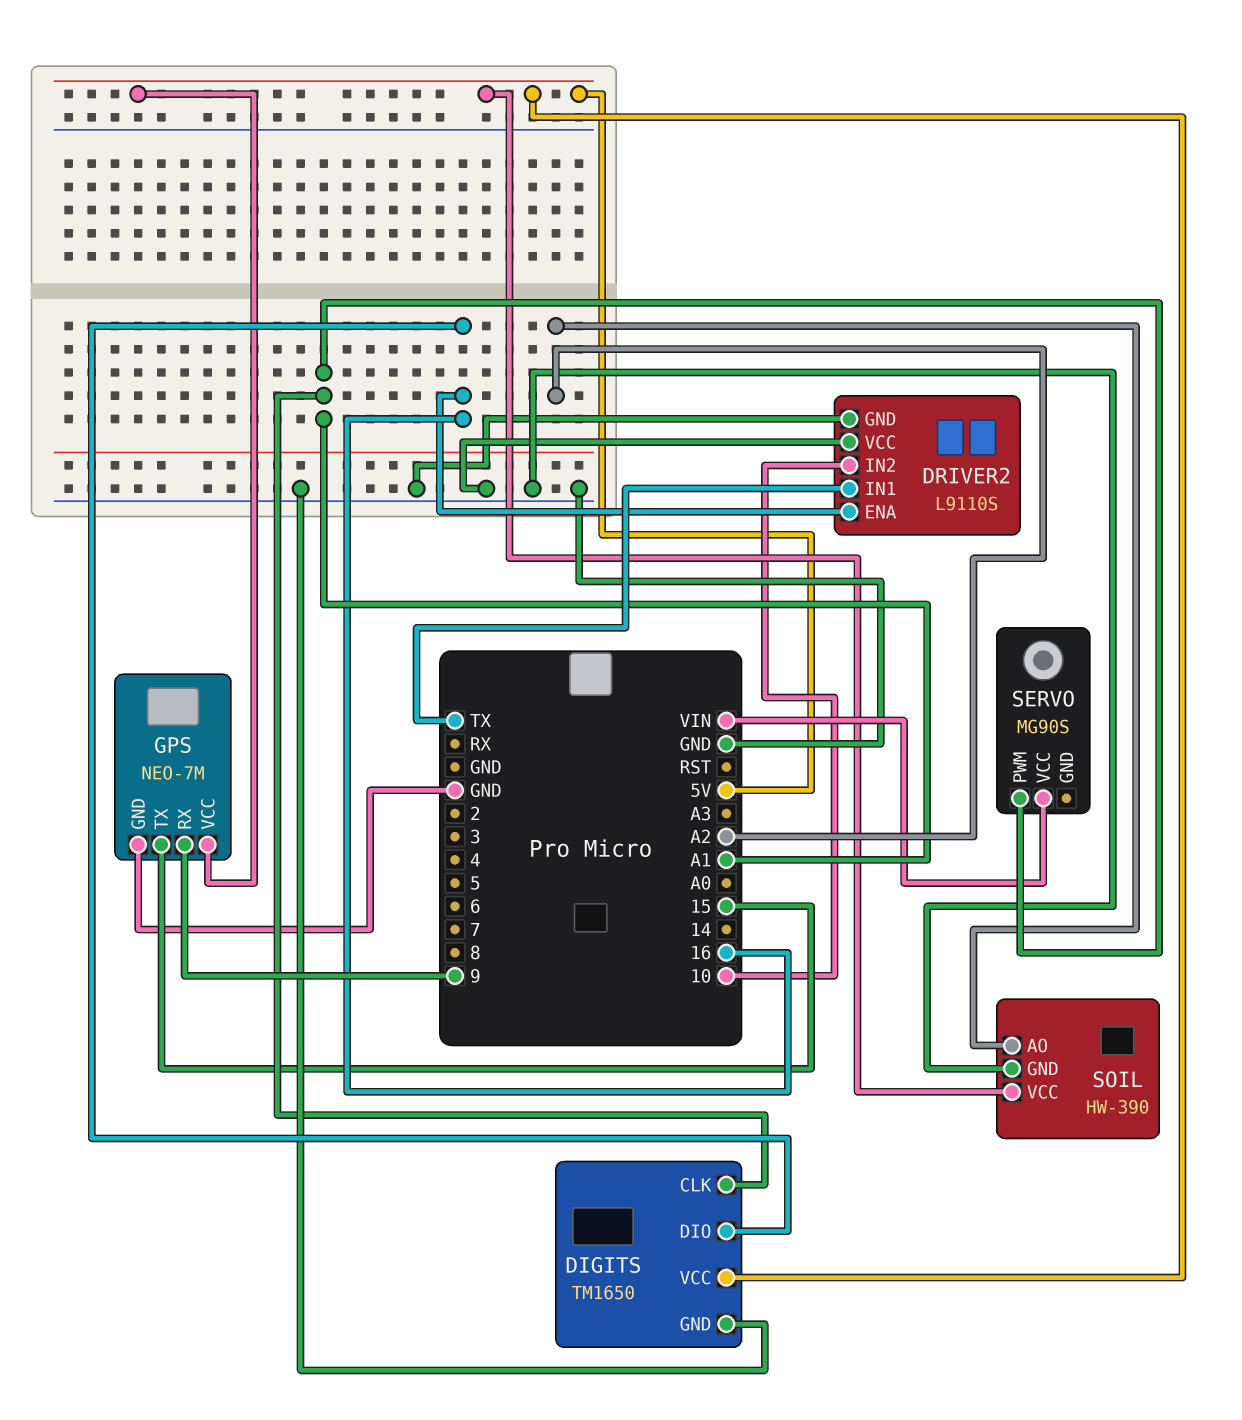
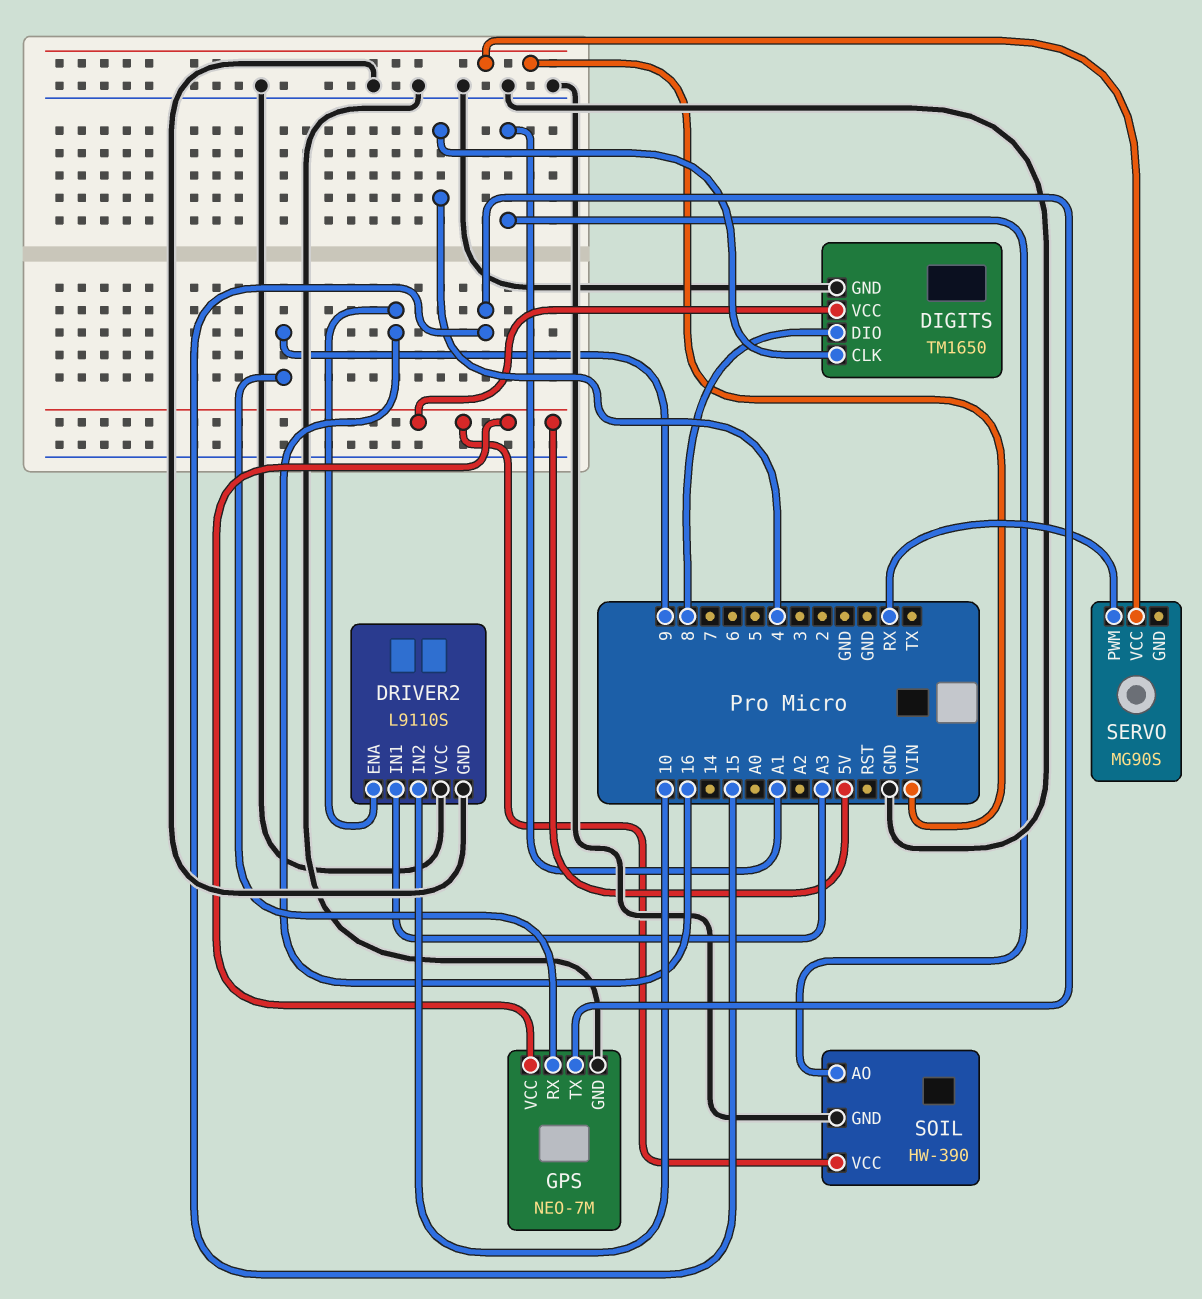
DIGITS pin CLK: A1 -> 4
DIGITS pin DIO: 16 -> 8
DRIVER2 pin IN1: TX -> A3
SERVO pin PWM: A1 -> RX
SOIL pin AO: A2 -> A1

